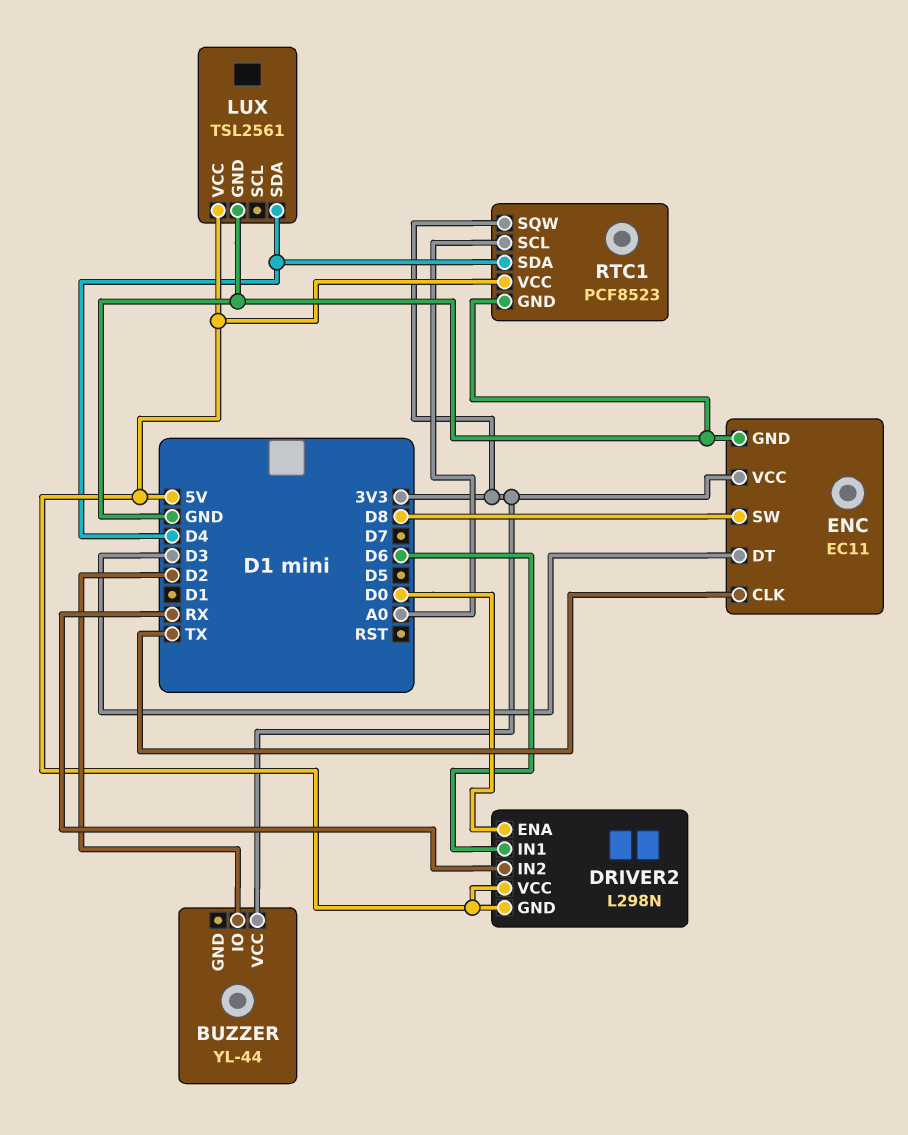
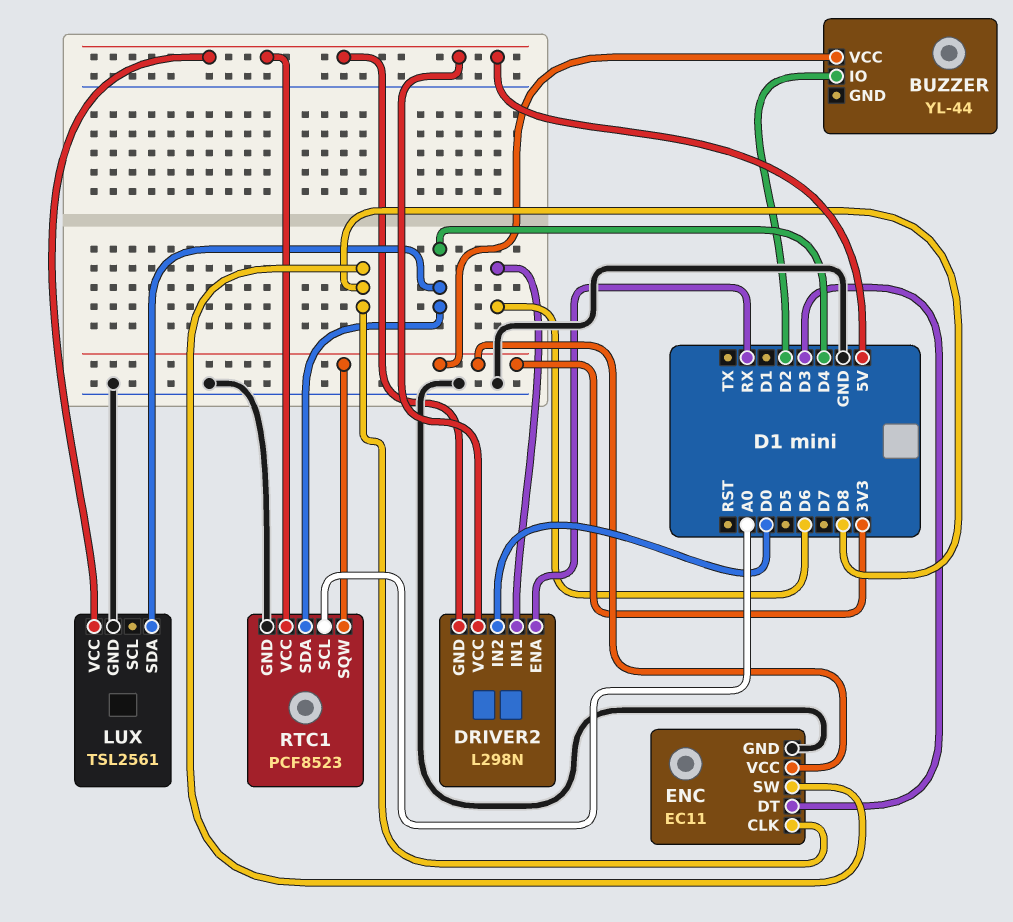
DRIVER2 pin ENA: D0 -> RX
DRIVER2 pin IN2: RX -> D0
ENC pin CLK: TX -> D8

